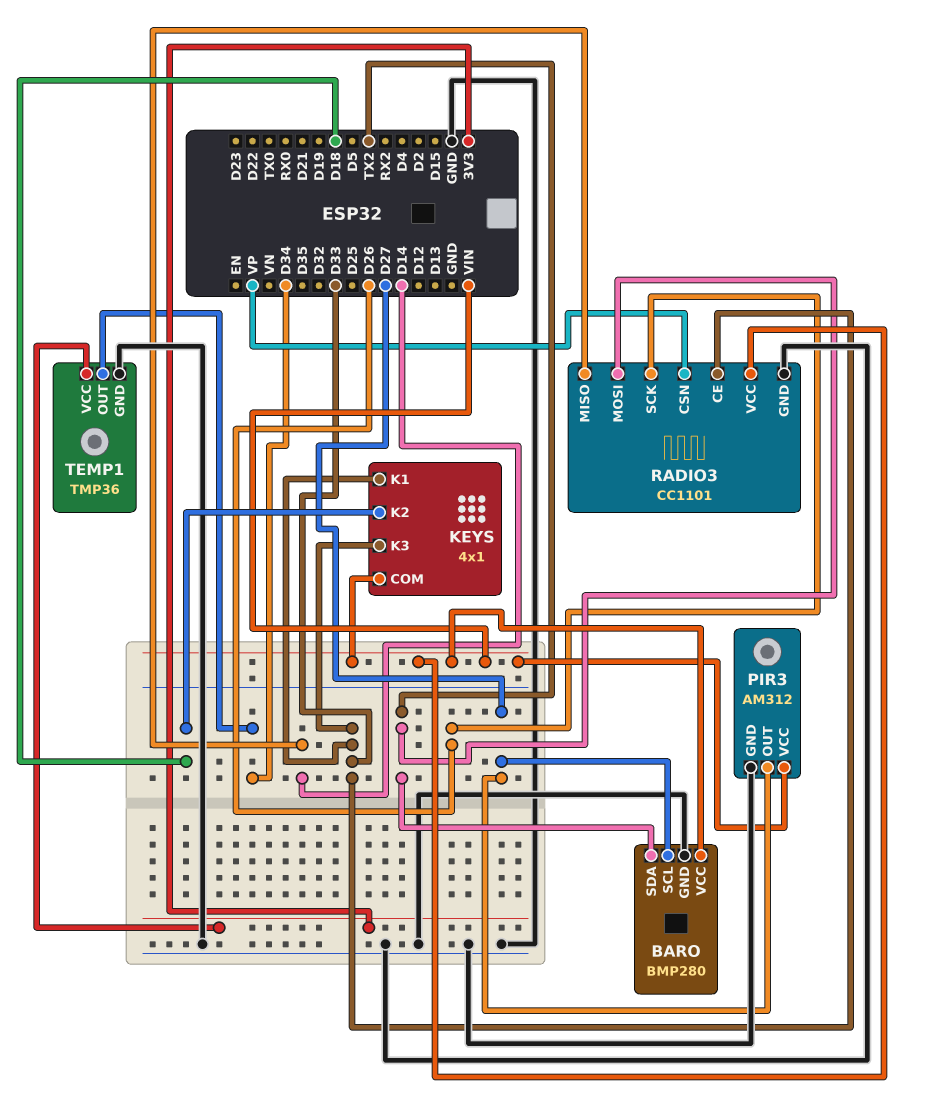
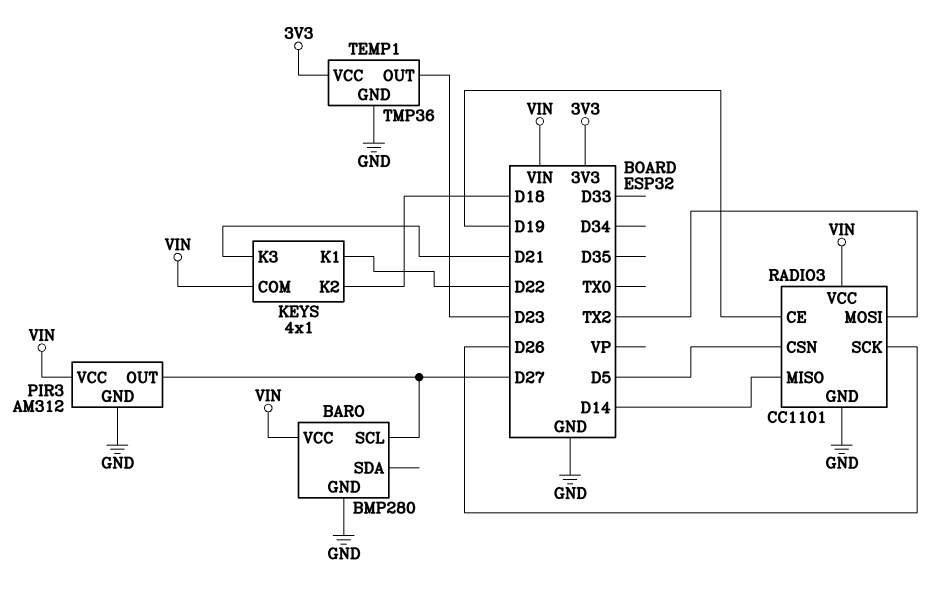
BARO pin SDA: TX2 -> none
KEYS pin K1: D33 -> D22
KEYS pin K3: D33 -> D21
RADIO3 pin CE: D33 -> D19
RADIO3 pin CSN: VP -> D5
TEMP1 pin OUT: D34 -> D23

